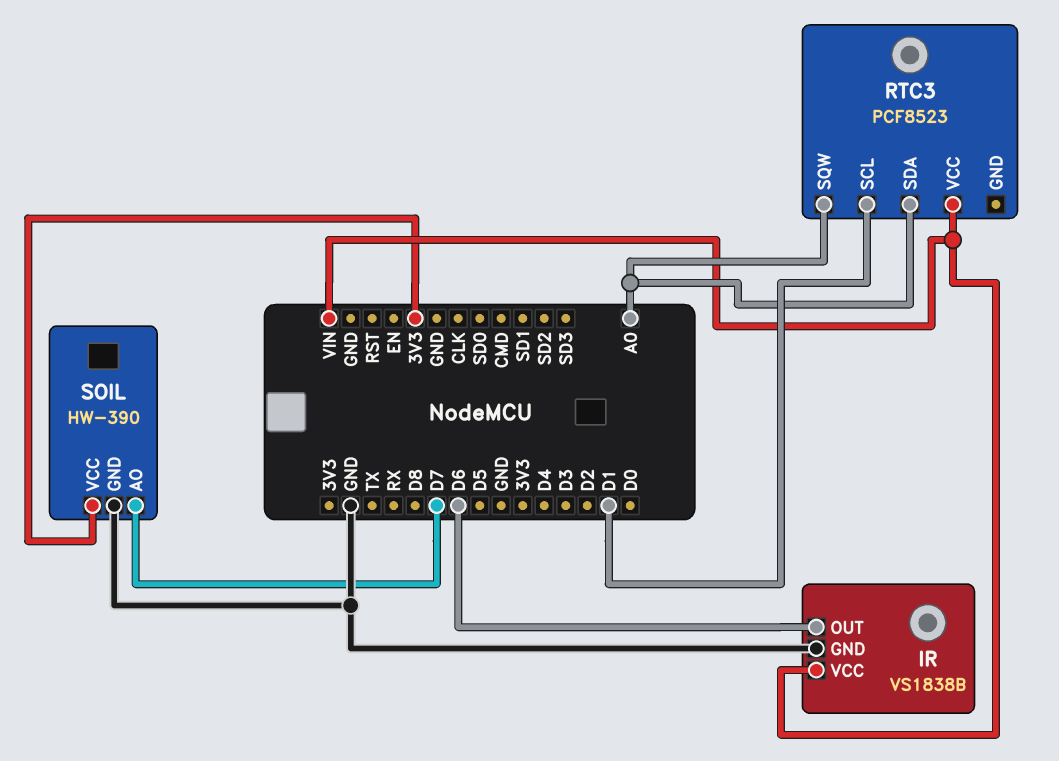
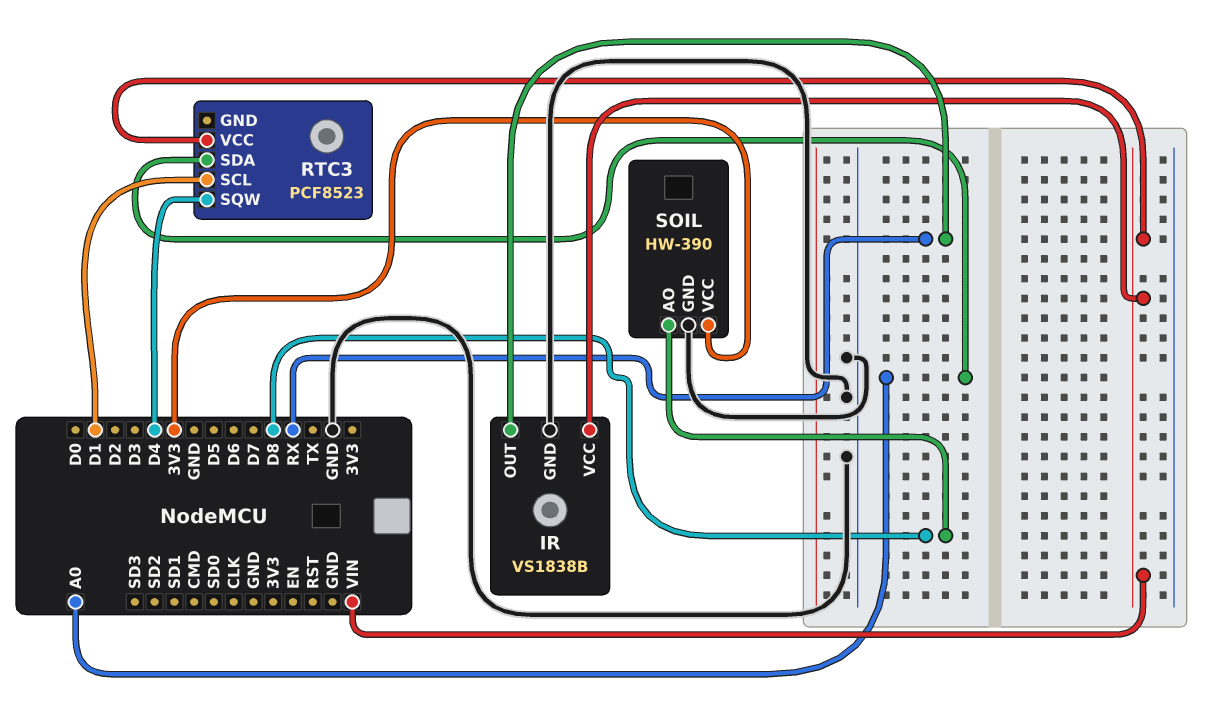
IR pin OUT: D6 -> RX
RTC3 pin SQW: A0 -> D4
SOIL pin AO: D7 -> D8

